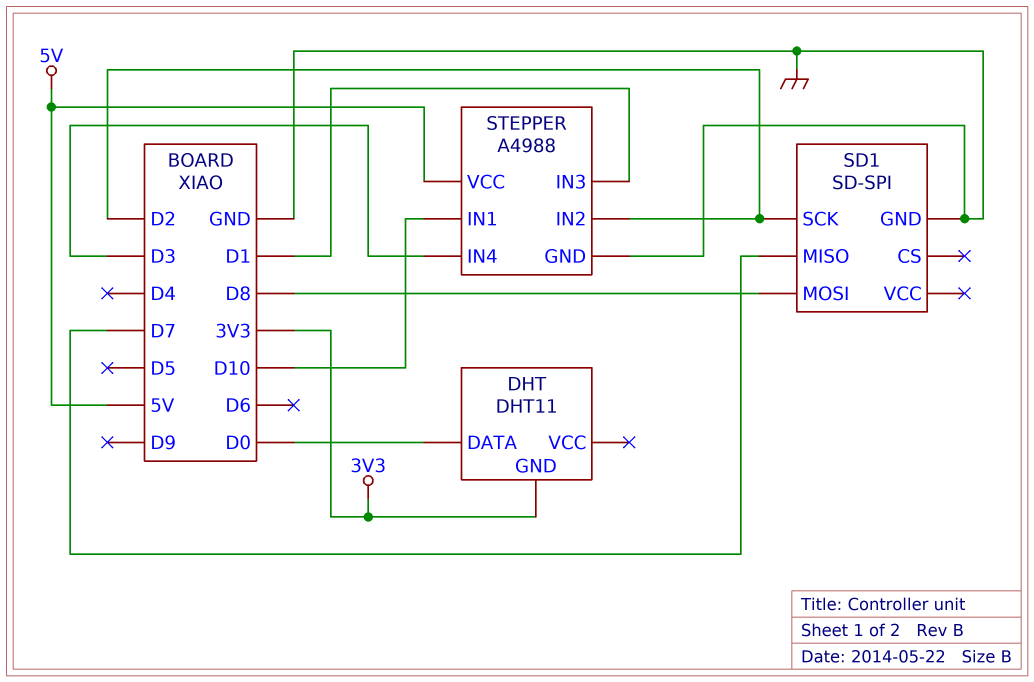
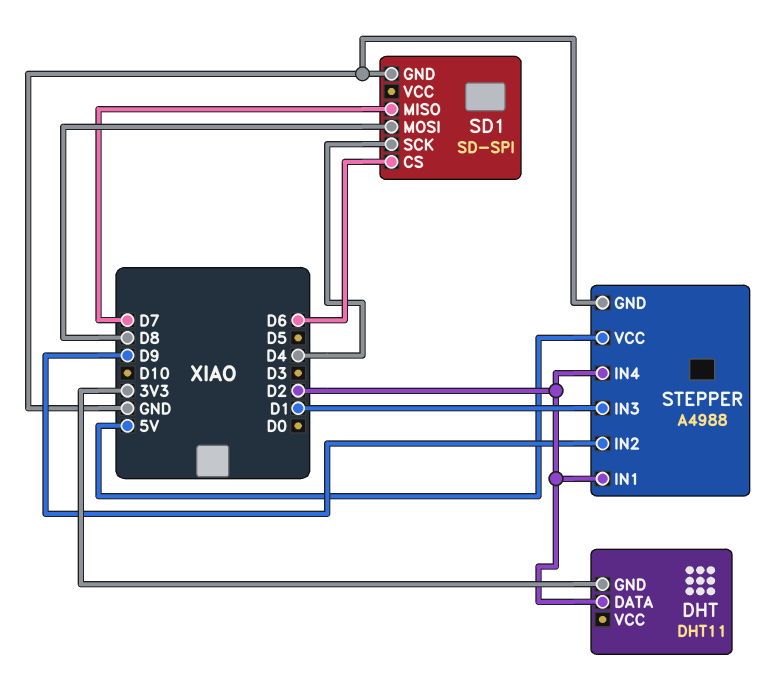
DHT pin DATA: D0 -> D2
SD1 pin CS: none -> D6
SD1 pin SCK: D2 -> D4
STEPPER pin IN1: D10 -> D2
STEPPER pin IN2: D2 -> D9
STEPPER pin IN4: D3 -> D2

